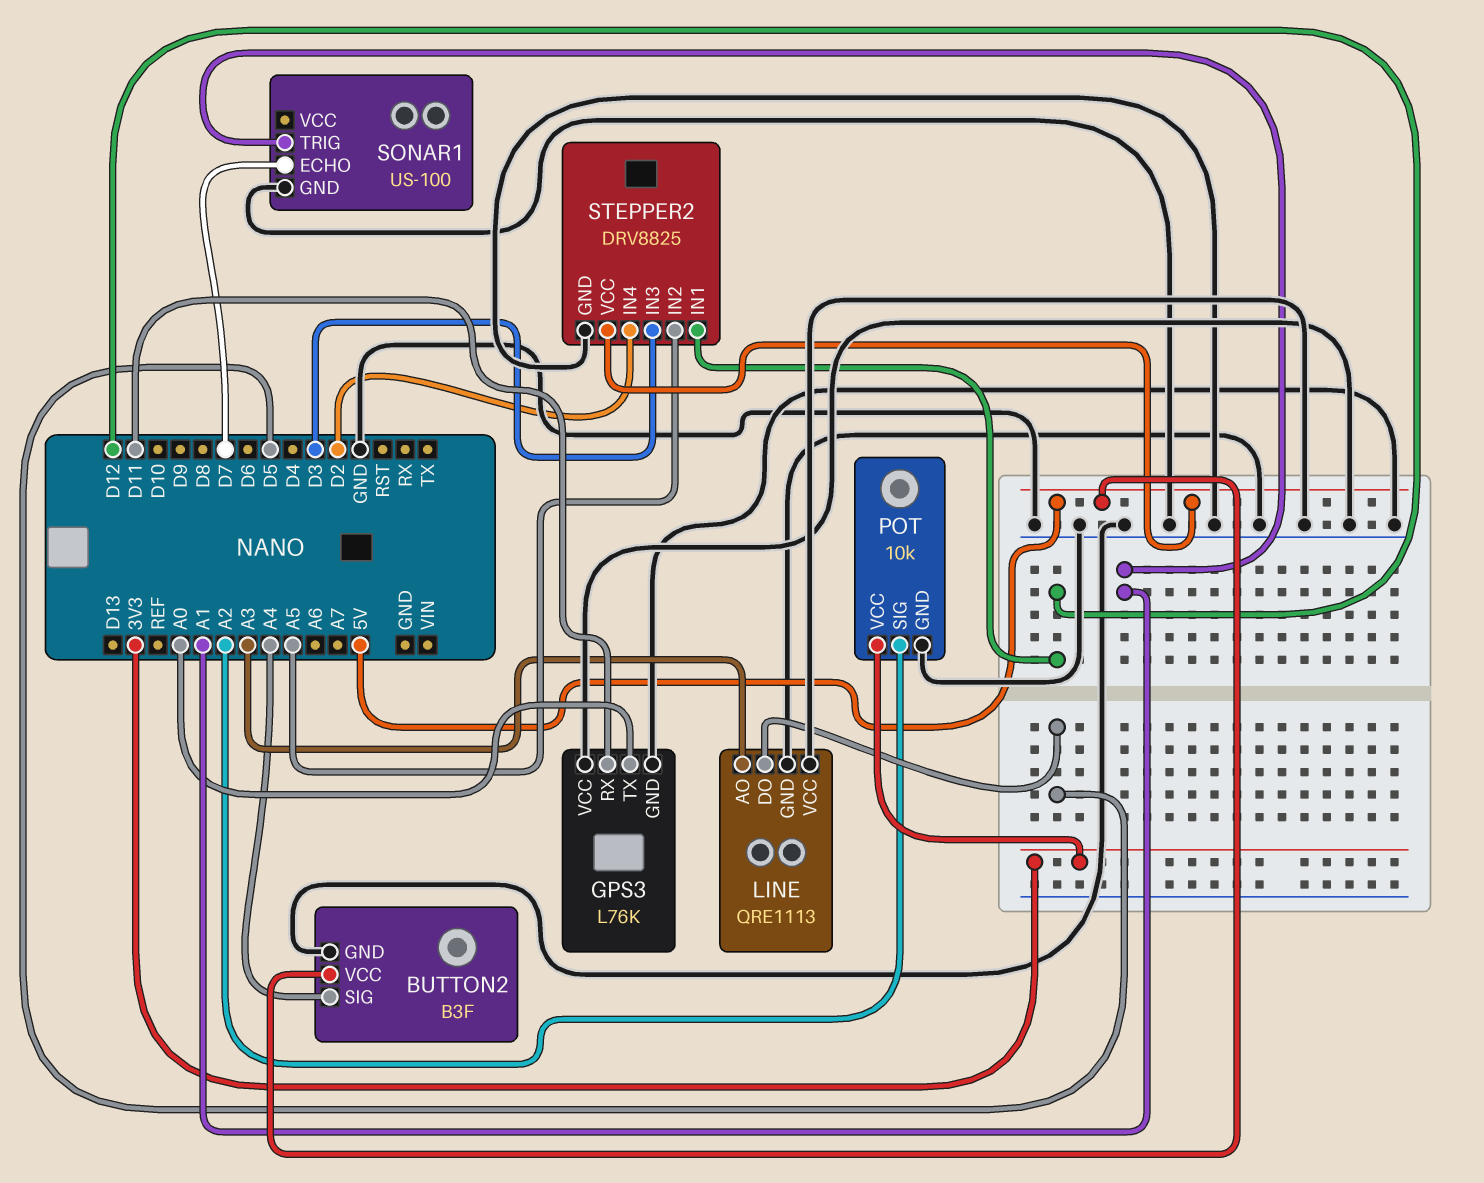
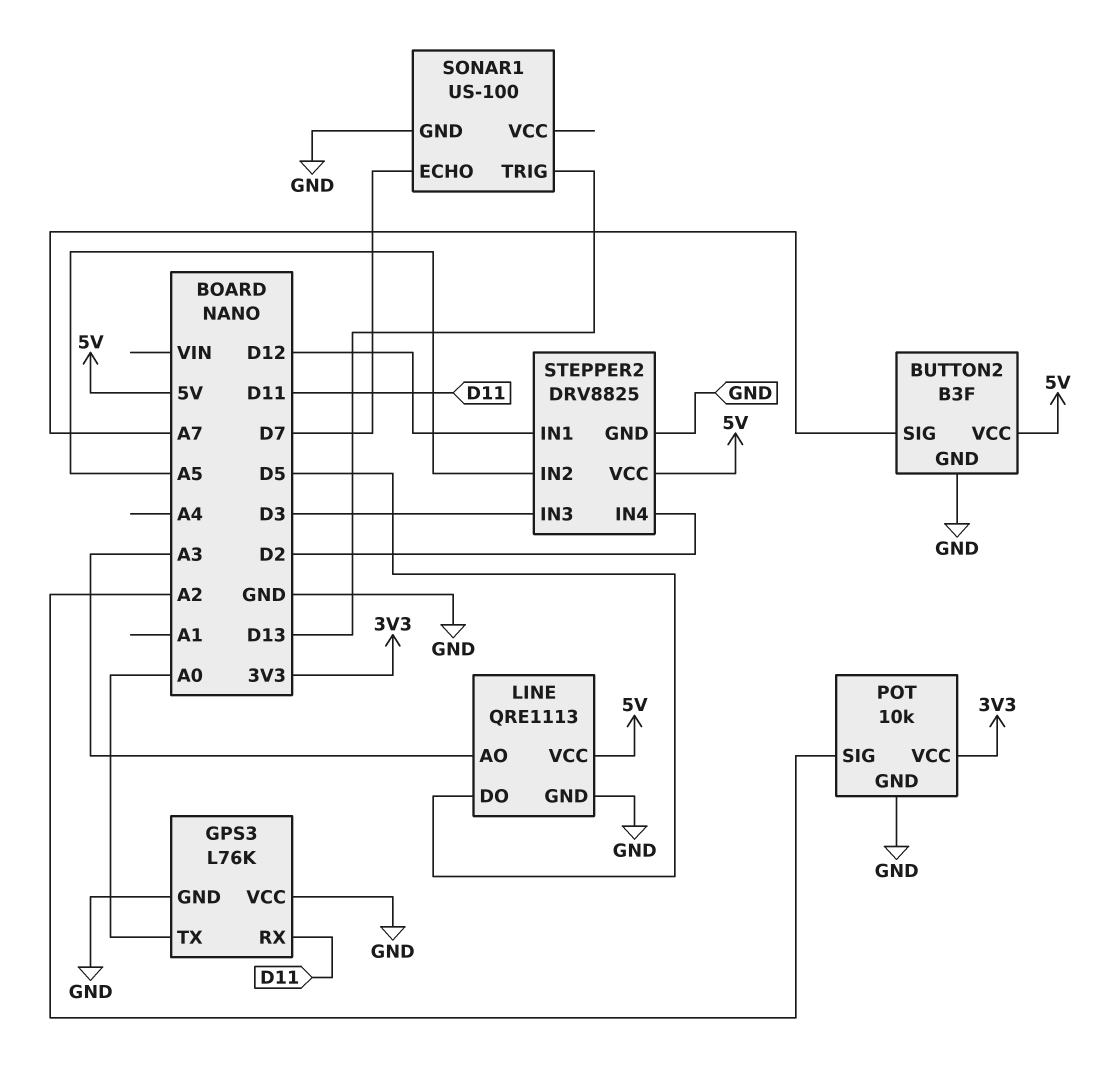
BUTTON2 pin SIG: A4 -> A7
LINE pin VCC: GND -> 5V
SONAR1 pin TRIG: A1 -> D13

